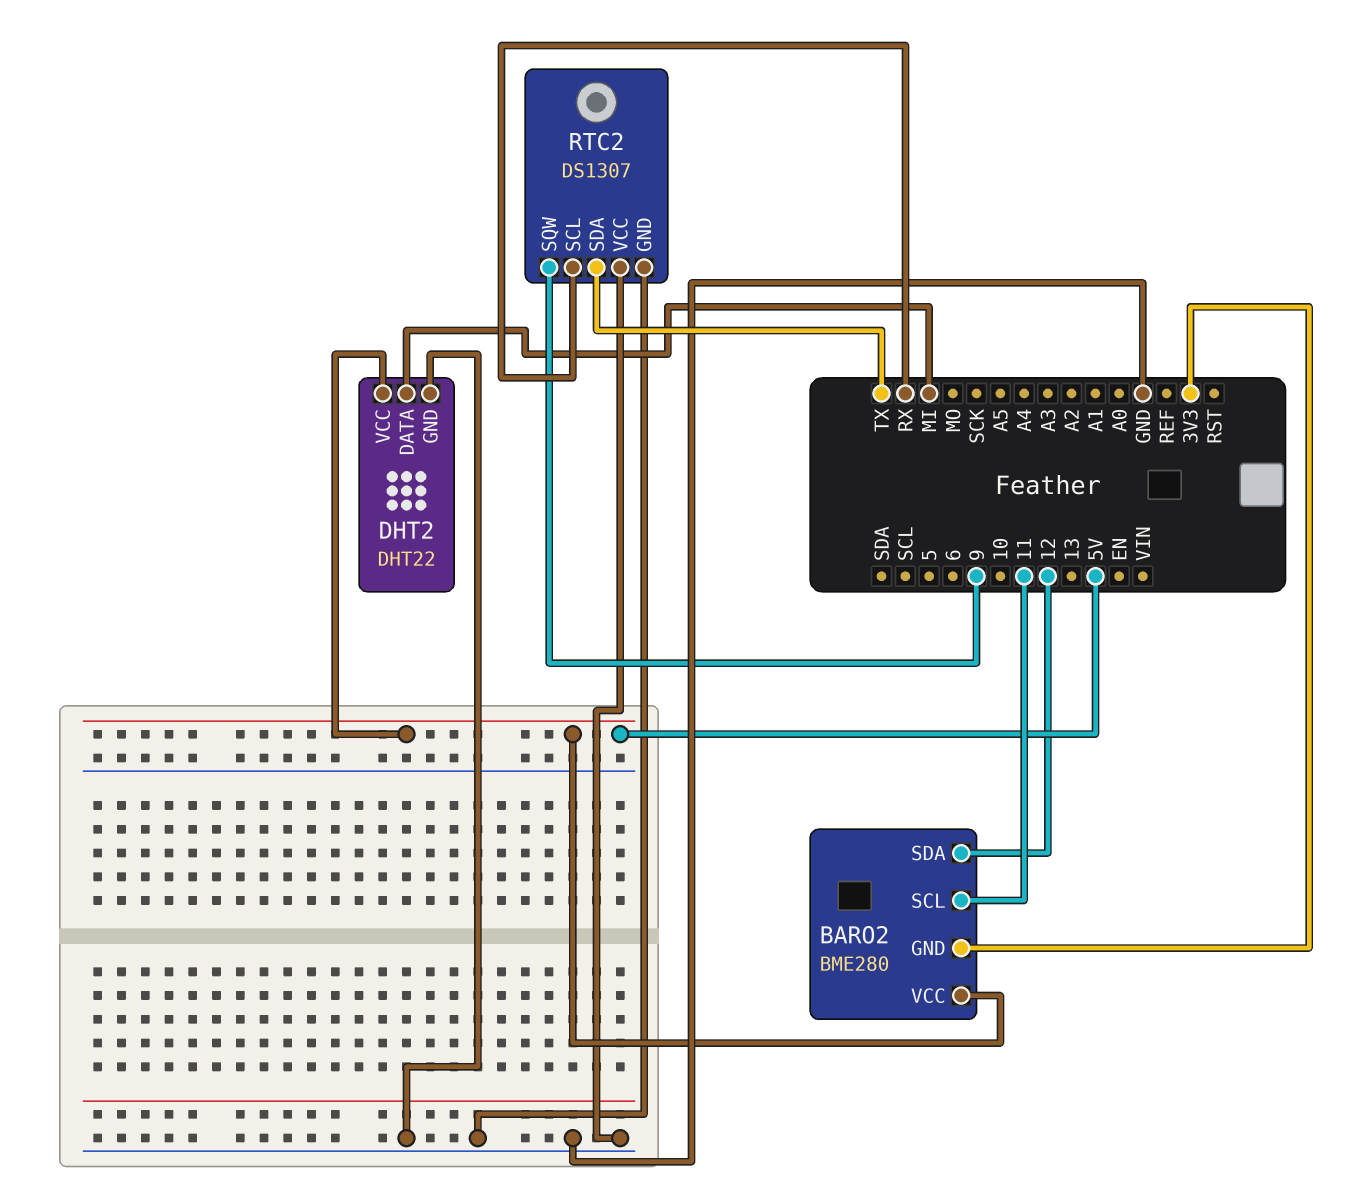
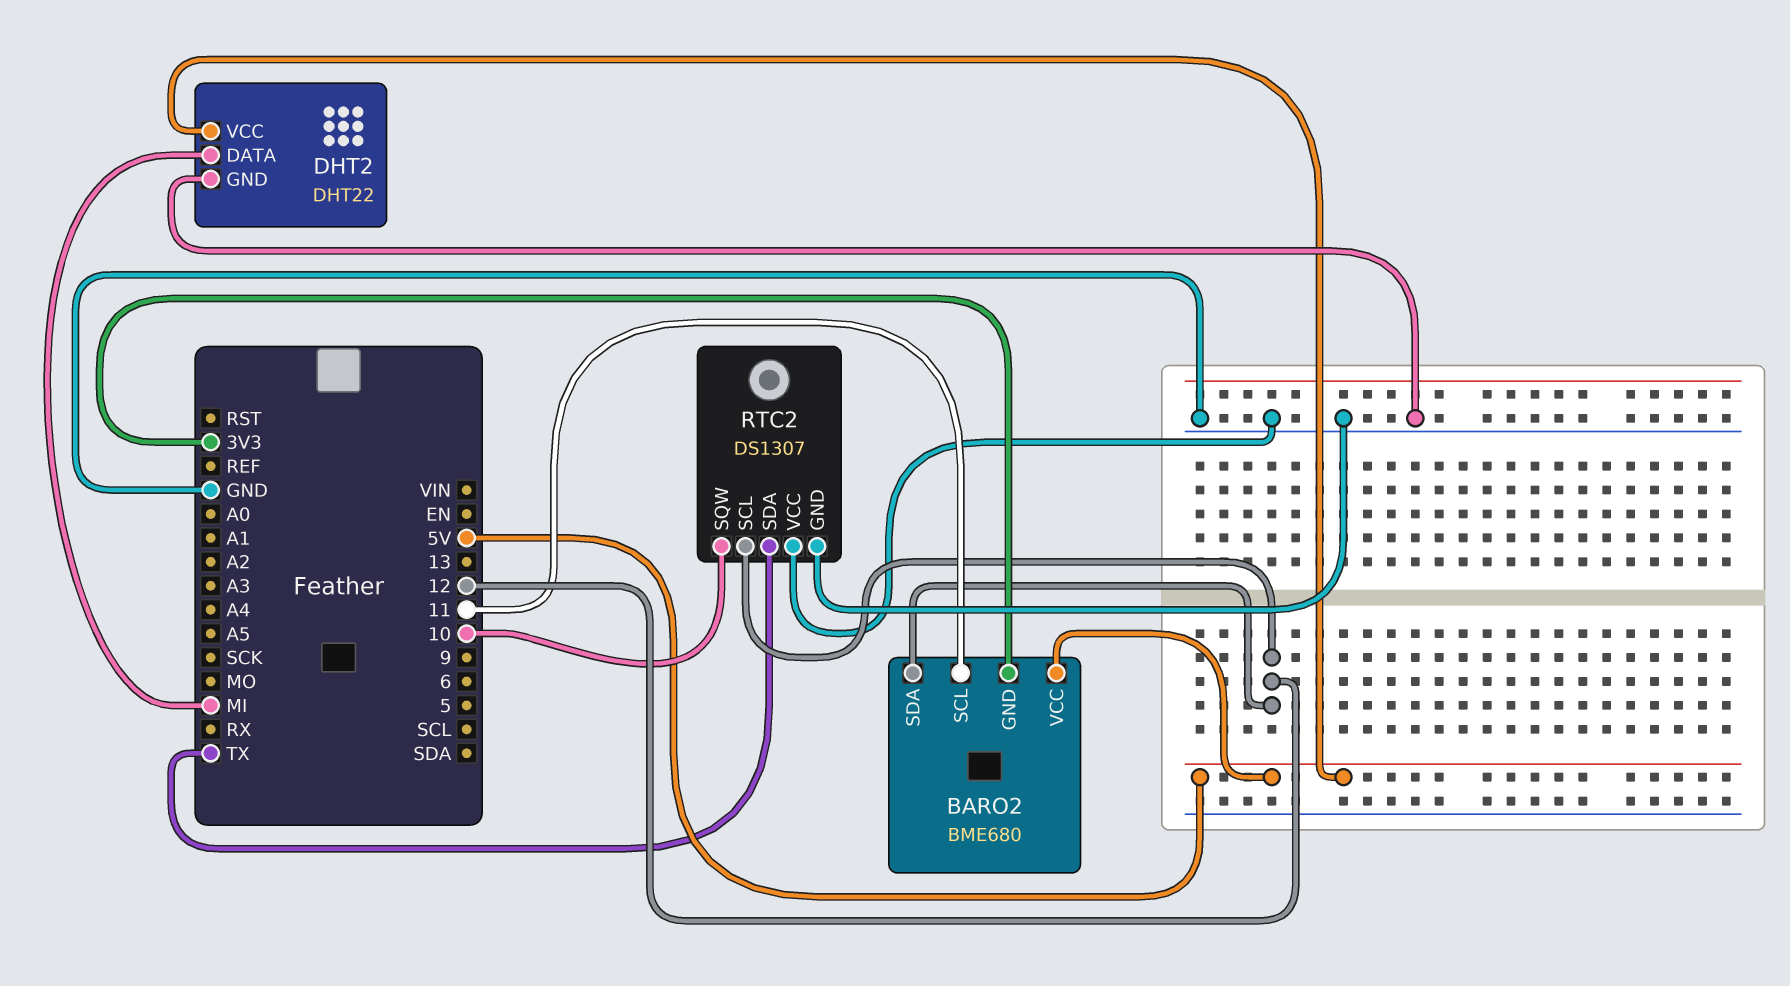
BARO2: BME280 -> BME680
RTC2 pin SCL: RX -> 12
RTC2 pin SQW: 9 -> 10

